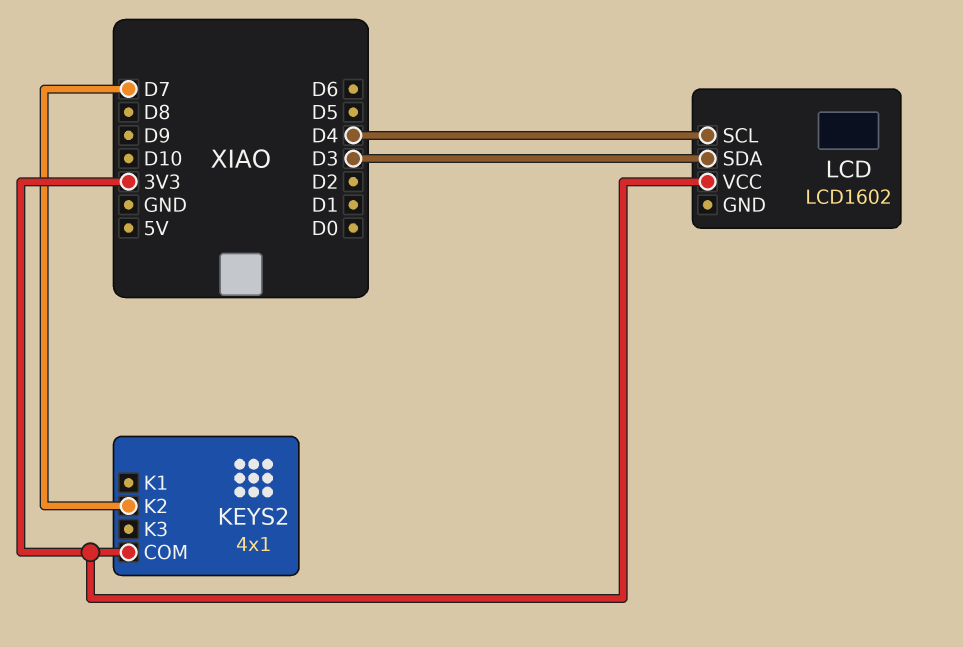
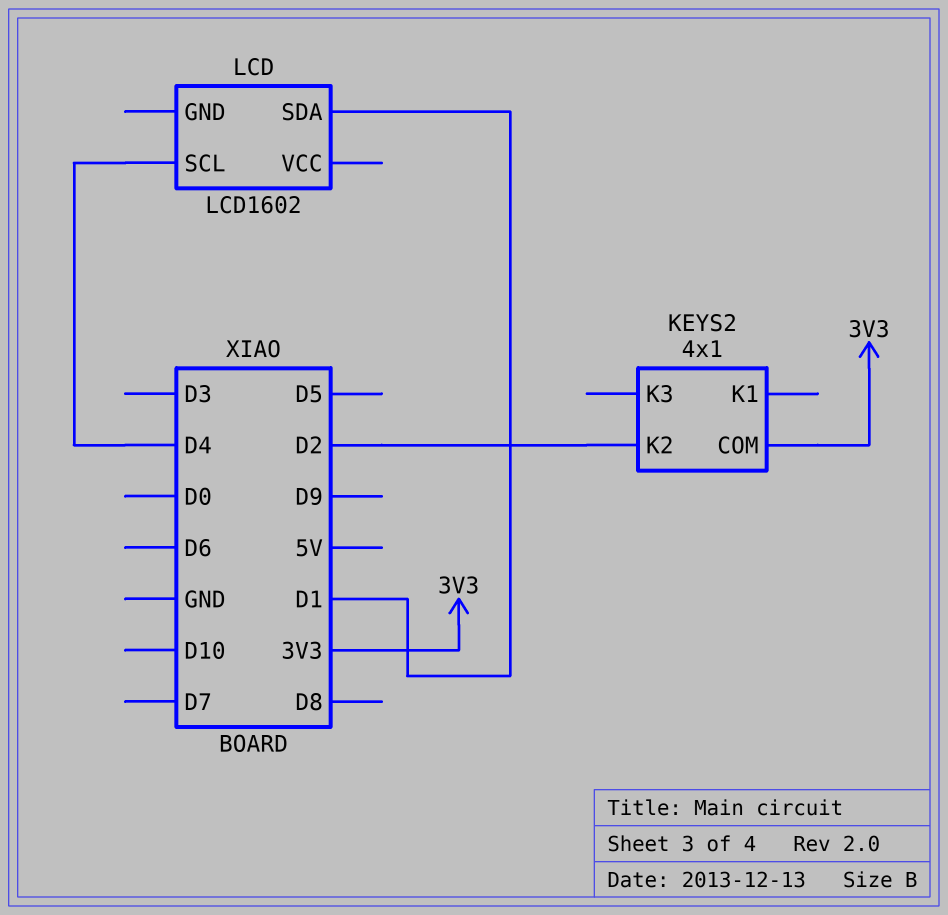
KEYS2 pin K2: D7 -> D2
LCD pin SDA: D3 -> D1
LCD pin VCC: 3V3 -> none

